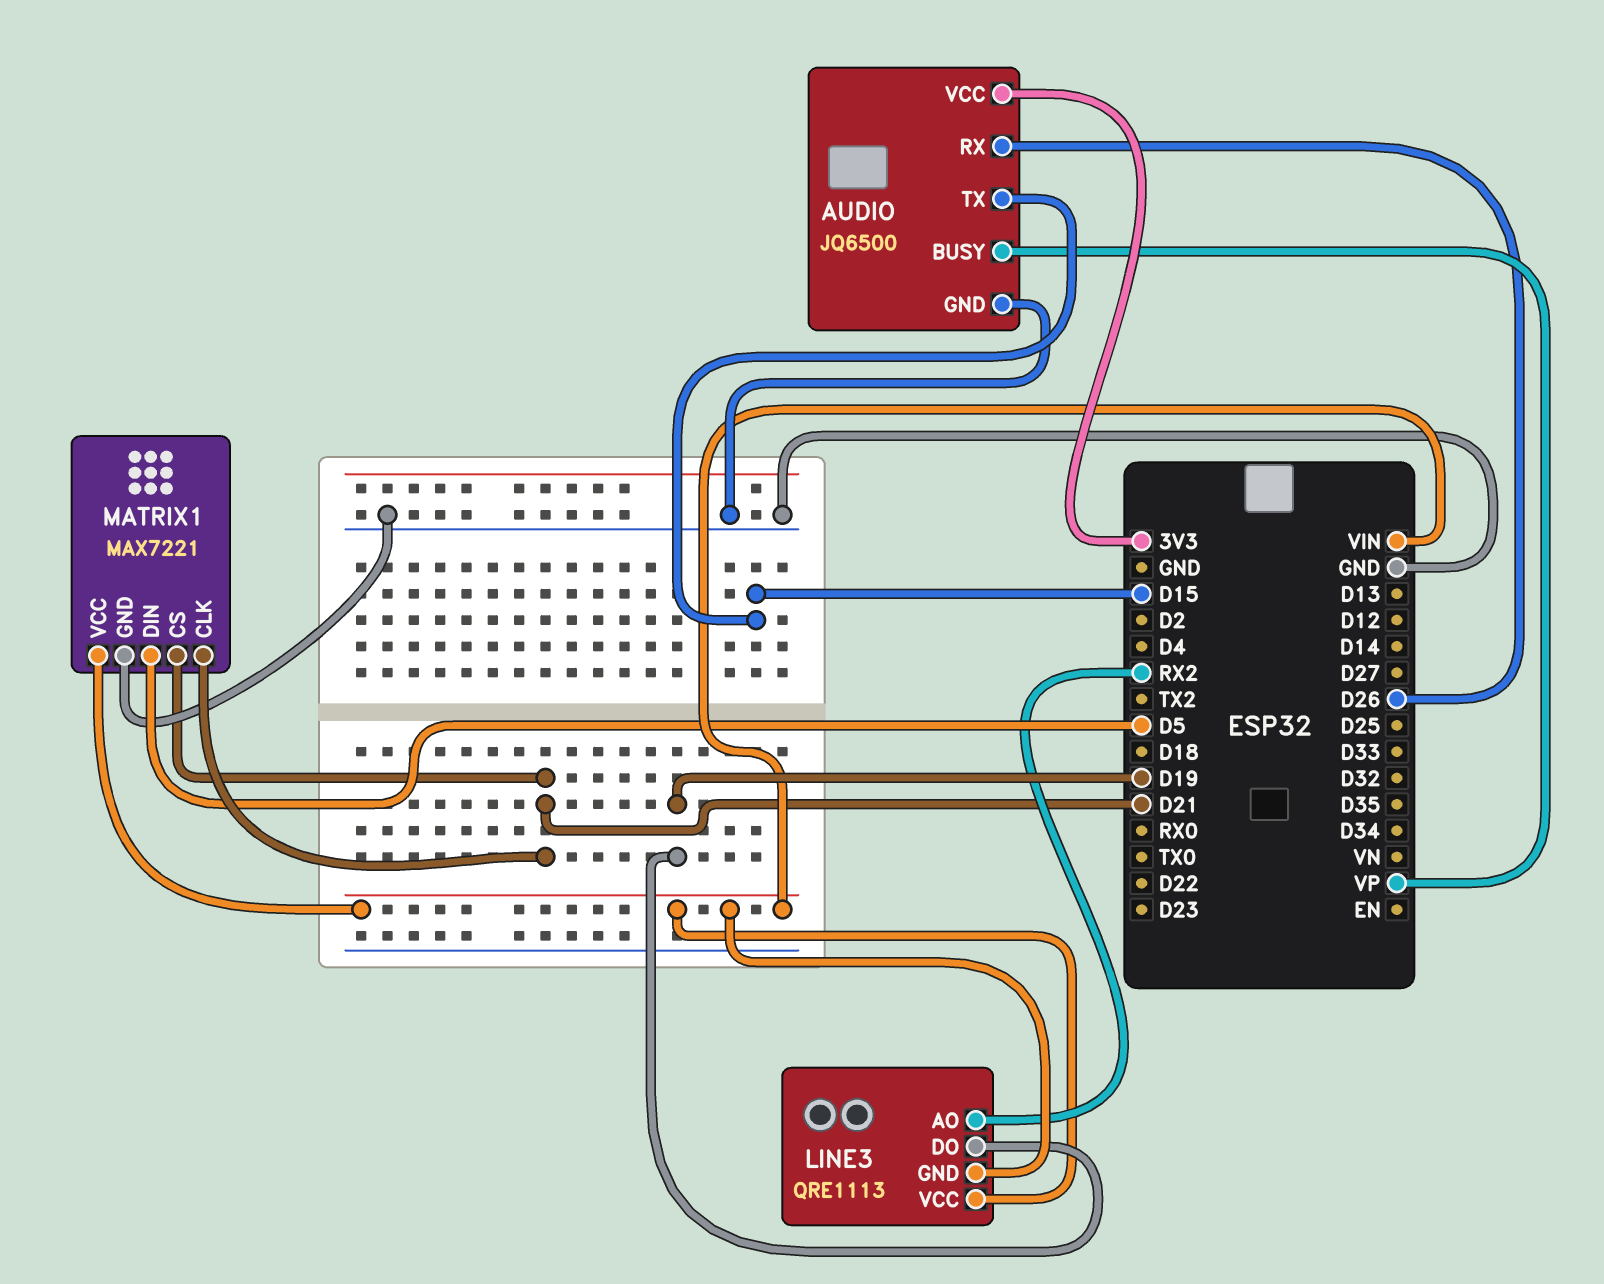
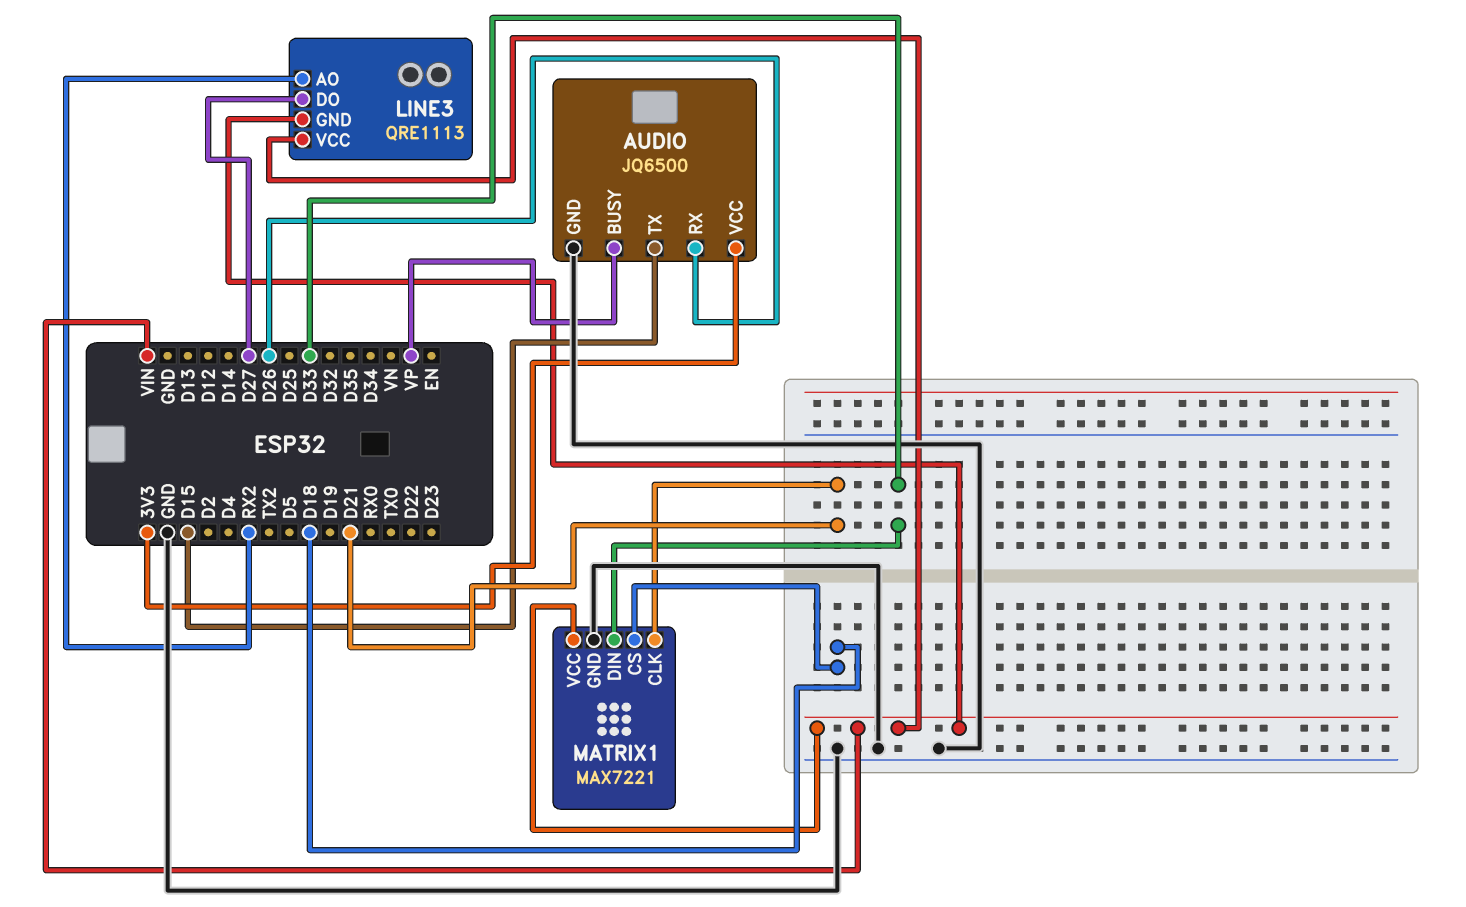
LINE3 pin DO: D19 -> D27
MATRIX1 pin CS: D21 -> D18
MATRIX1 pin DIN: D5 -> D33

